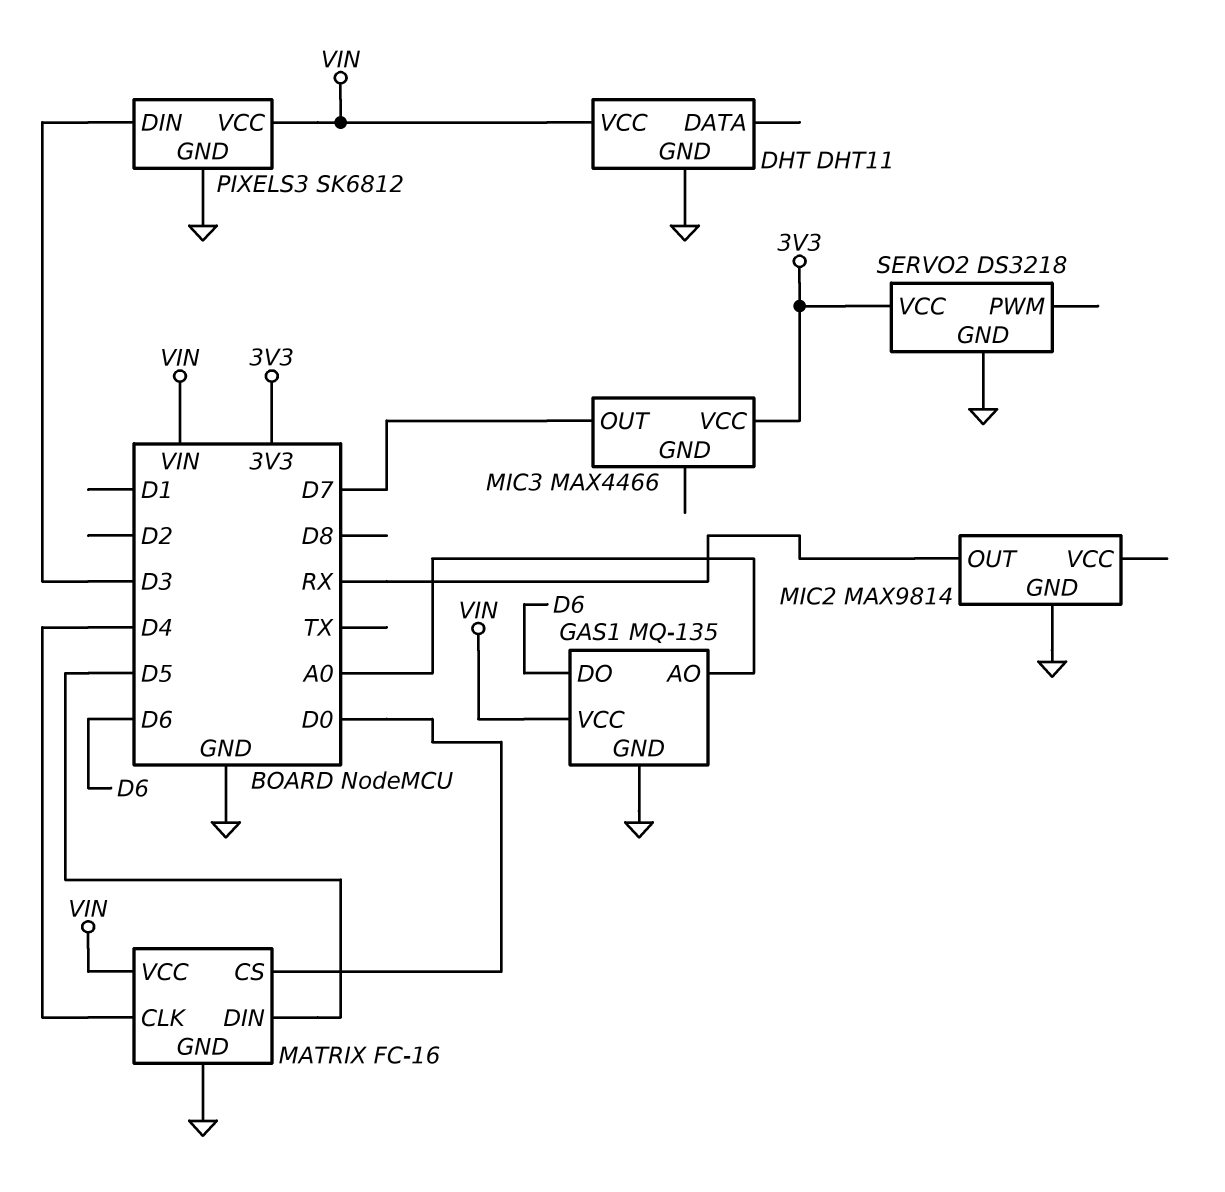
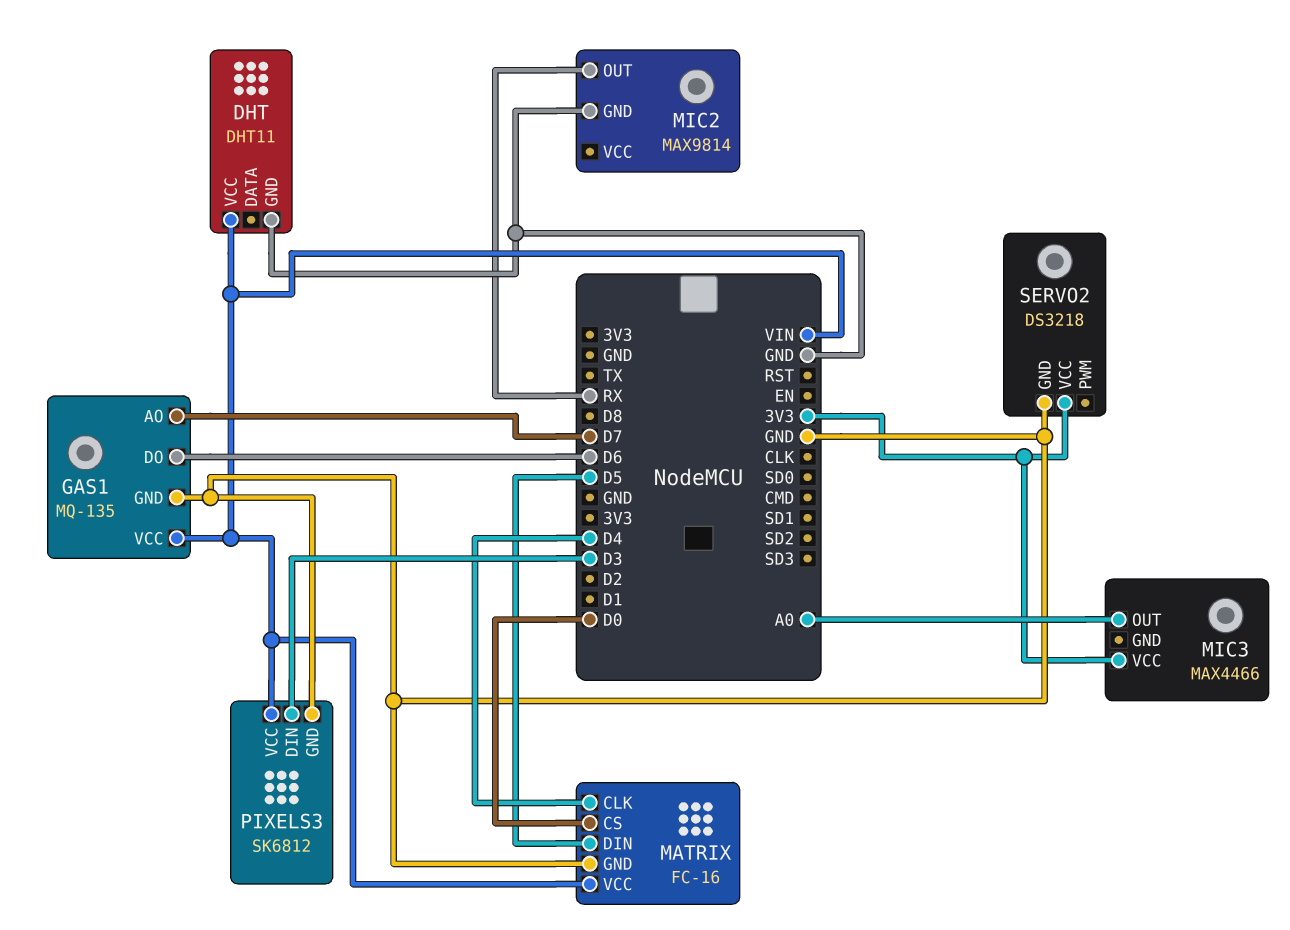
GAS1 pin AO: A0 -> D7
MIC3 pin OUT: D7 -> A0

